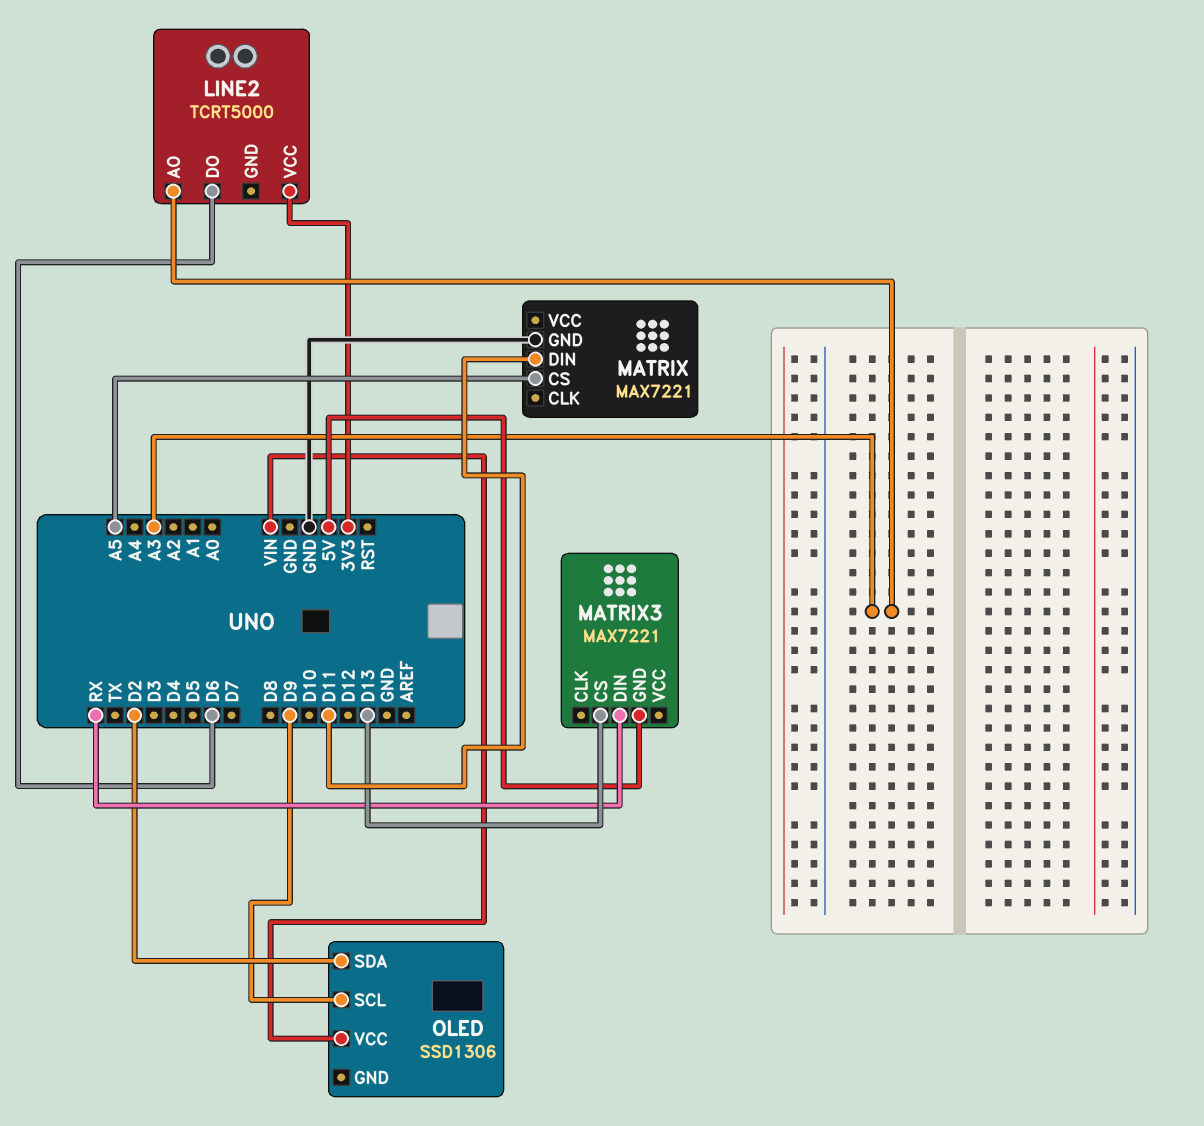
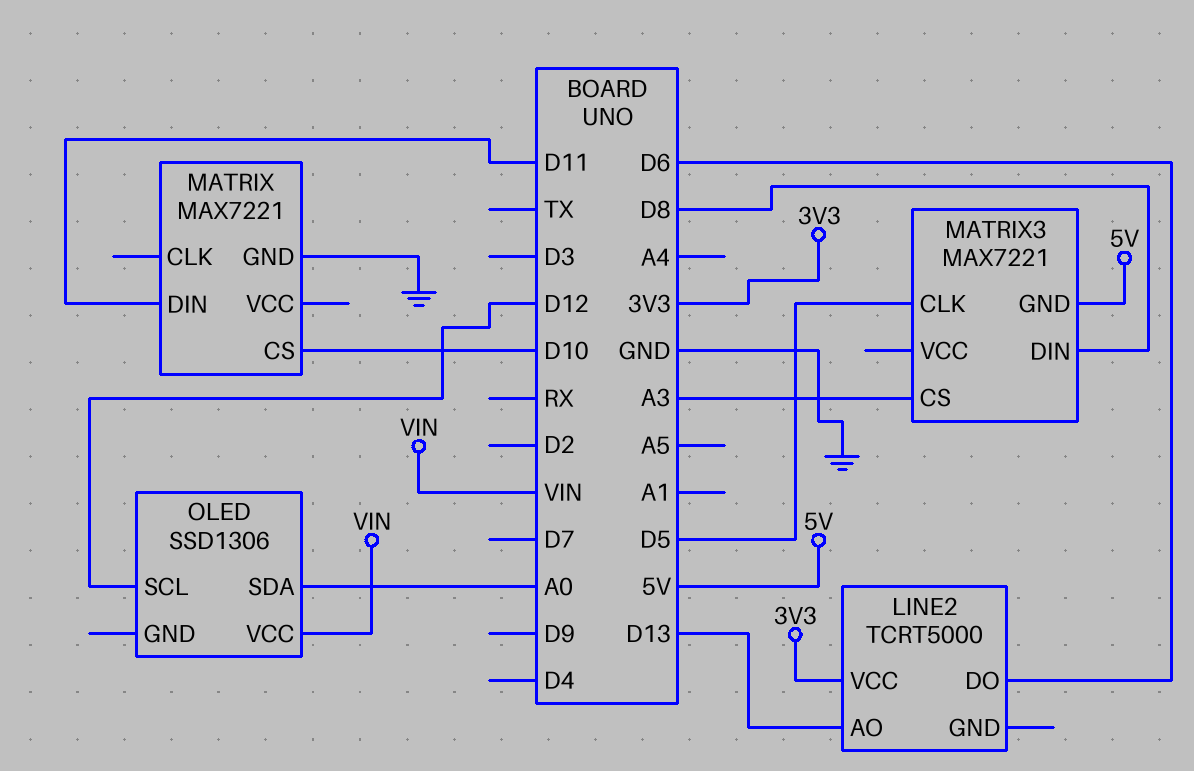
LINE2 pin AO: A3 -> D13
MATRIX pin CS: A5 -> D10
MATRIX3 pin CLK: none -> D5
MATRIX3 pin CS: D13 -> A3
MATRIX3 pin DIN: RX -> D8
OLED pin SCL: D9 -> D12
OLED pin SDA: D2 -> A0

